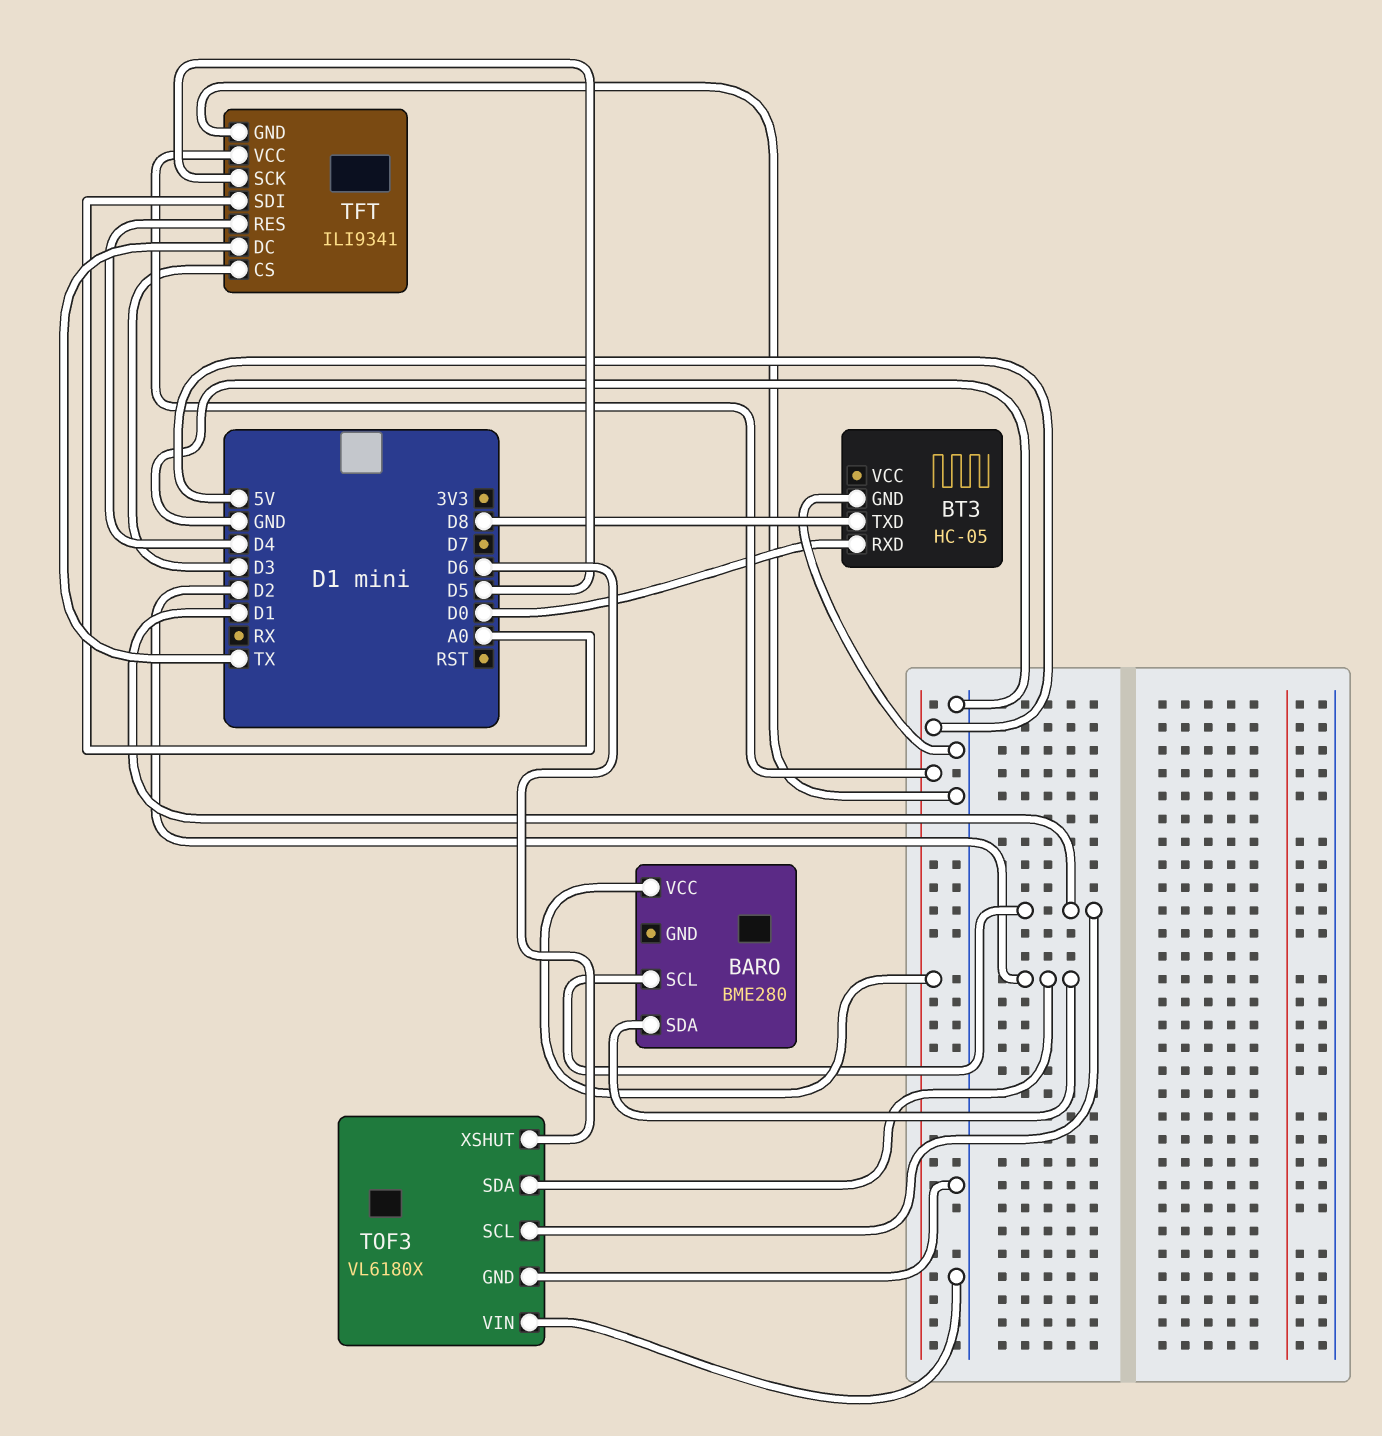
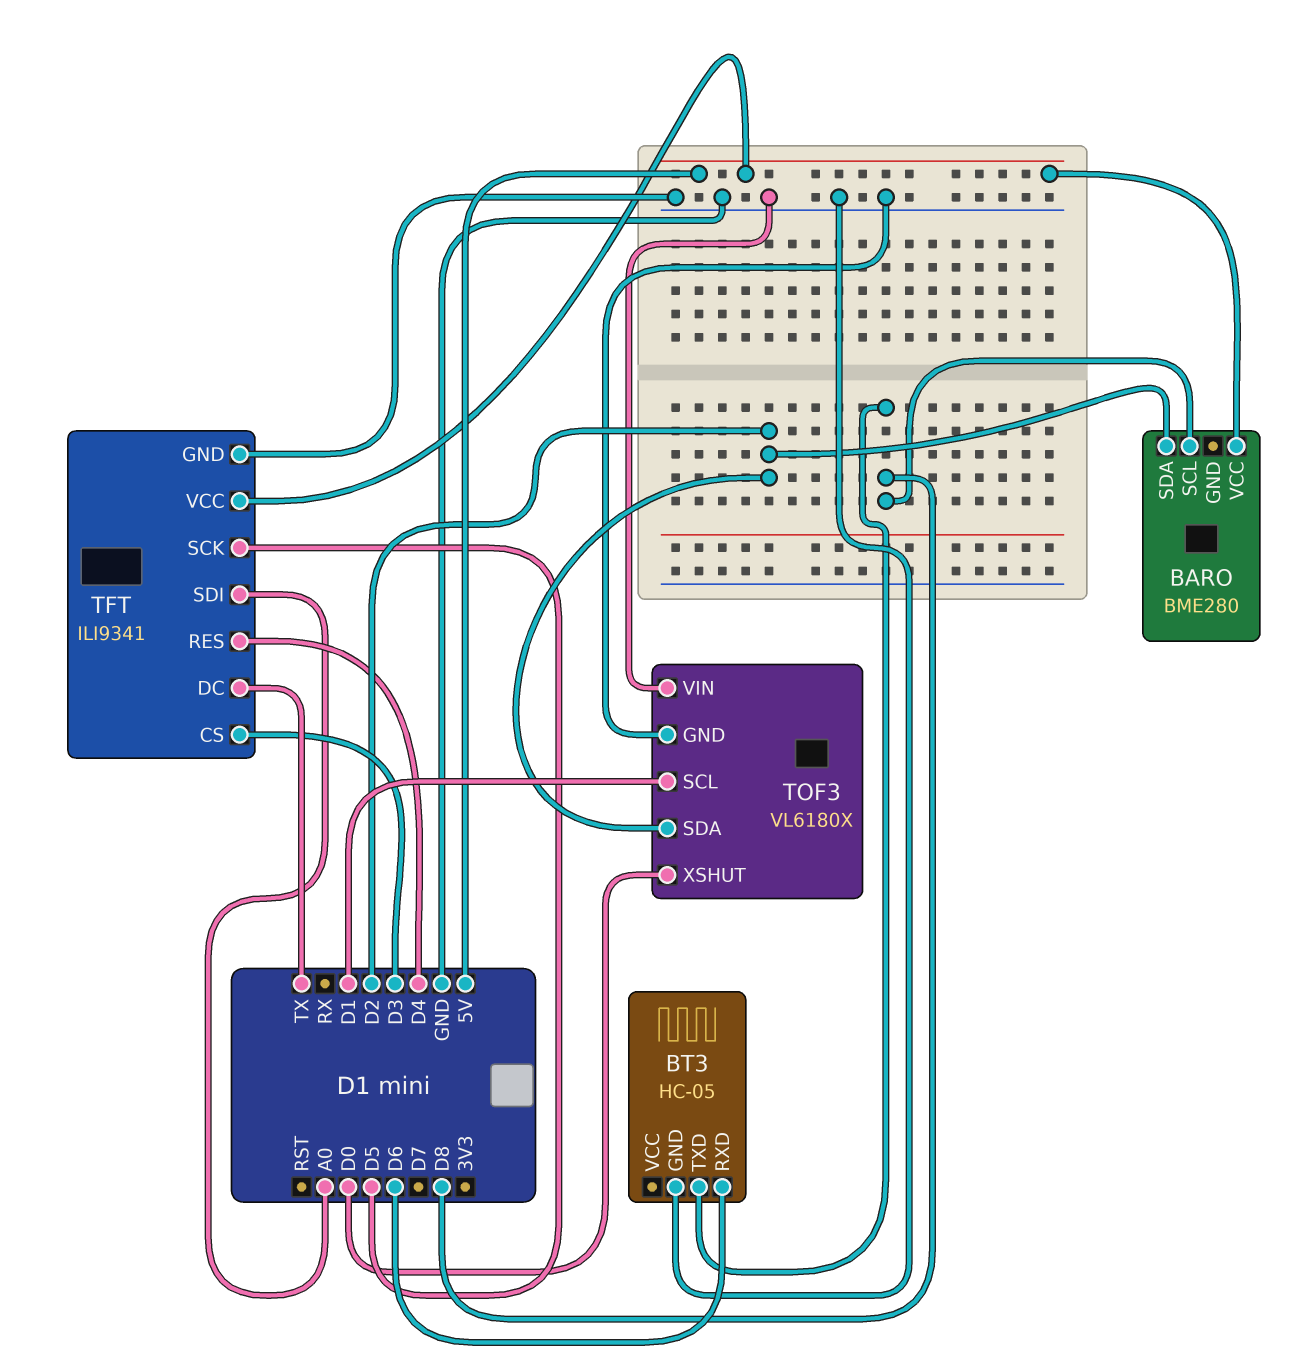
BARO pin SCL: D1 -> D8
BT3 pin RXD: D0 -> D6
TOF3 pin XSHUT: D6 -> D0

